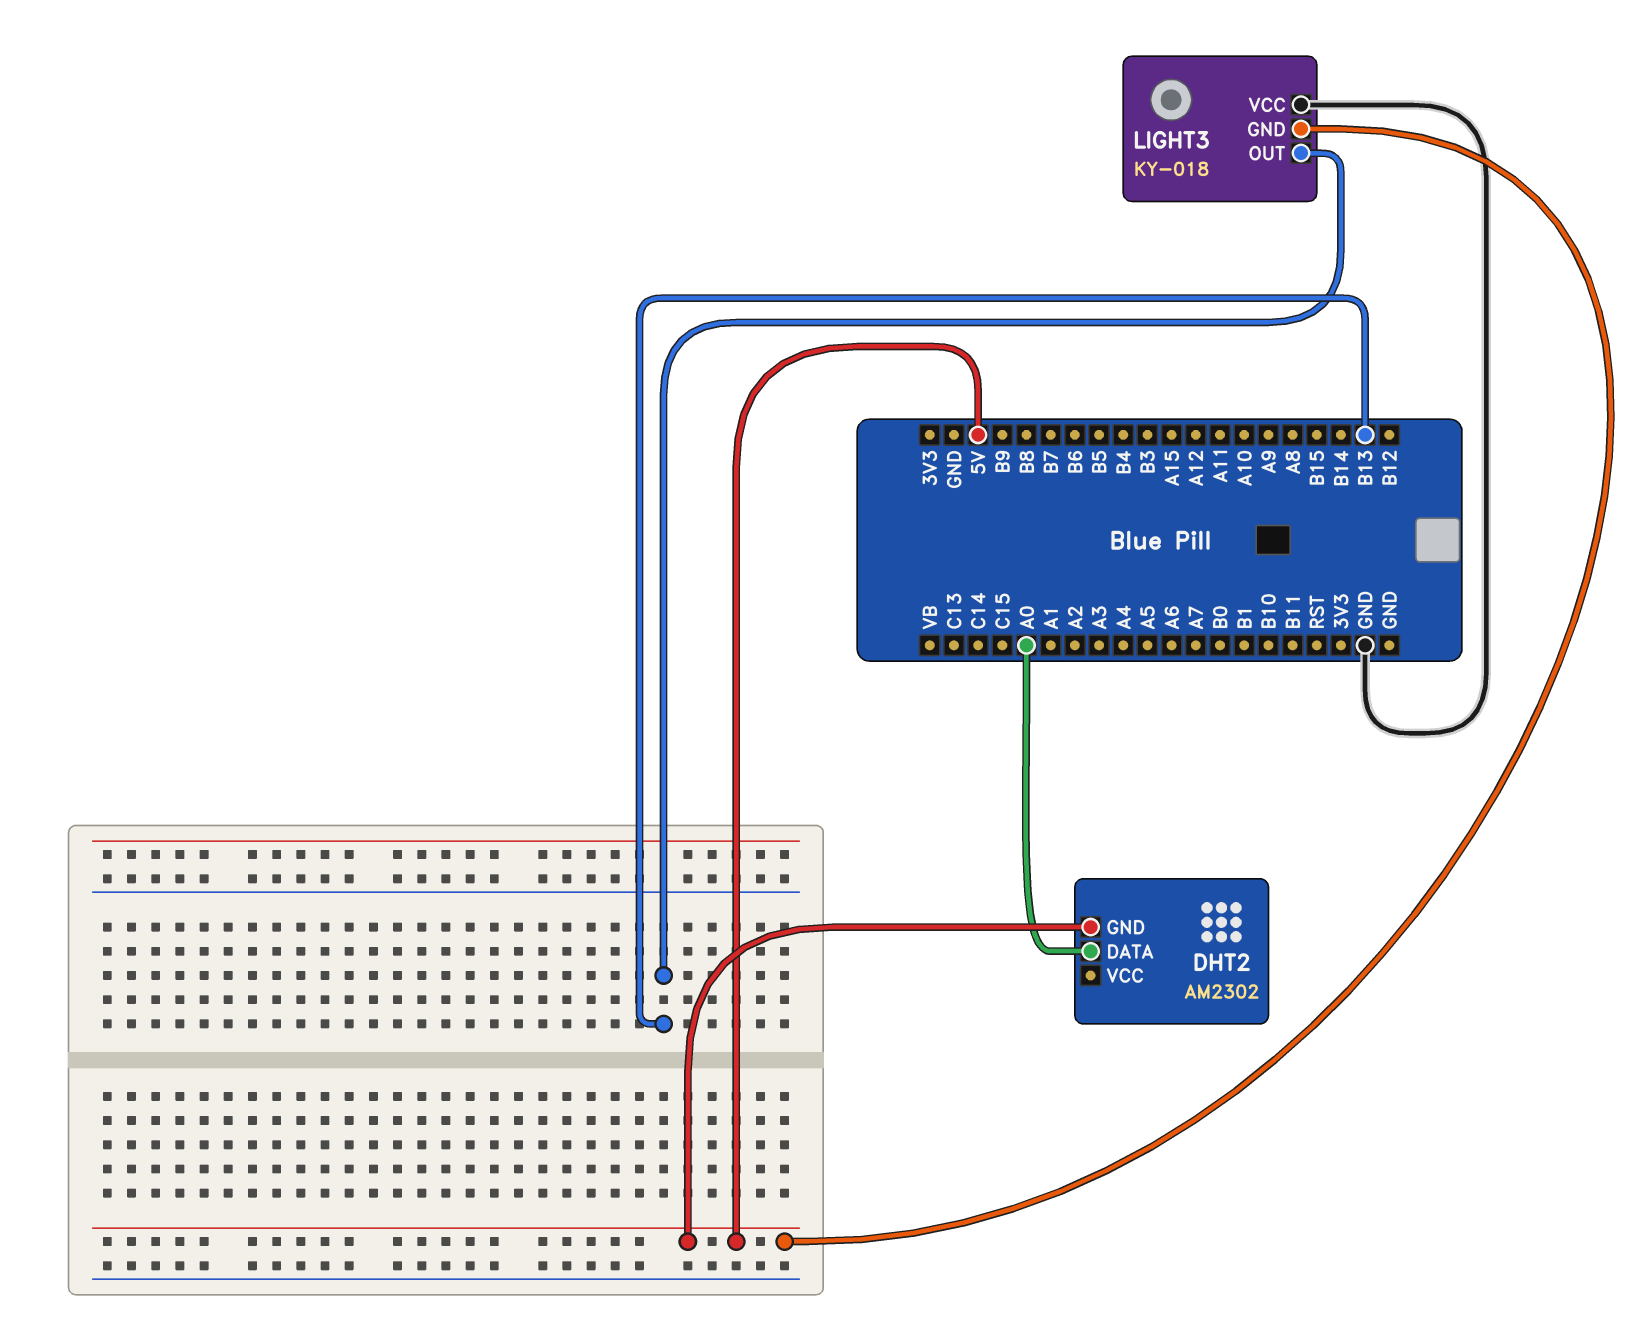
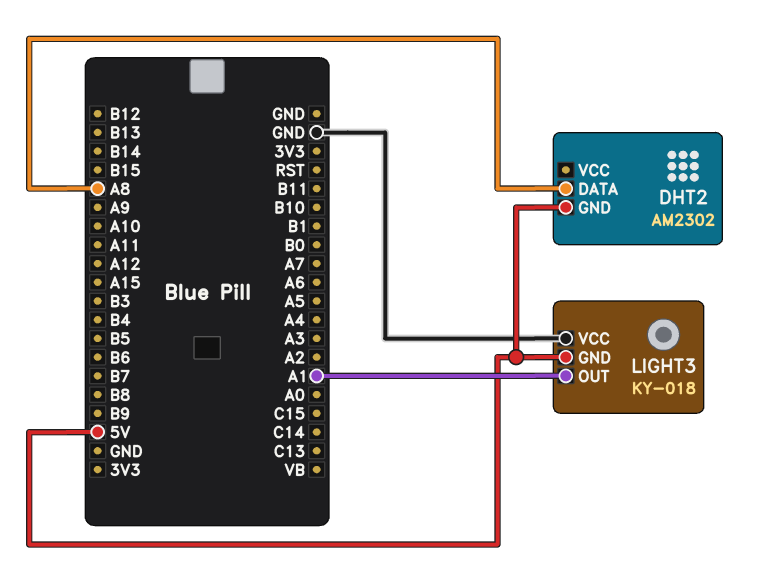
DHT2 pin DATA: A0 -> A8
LIGHT3 pin OUT: B13 -> A1

